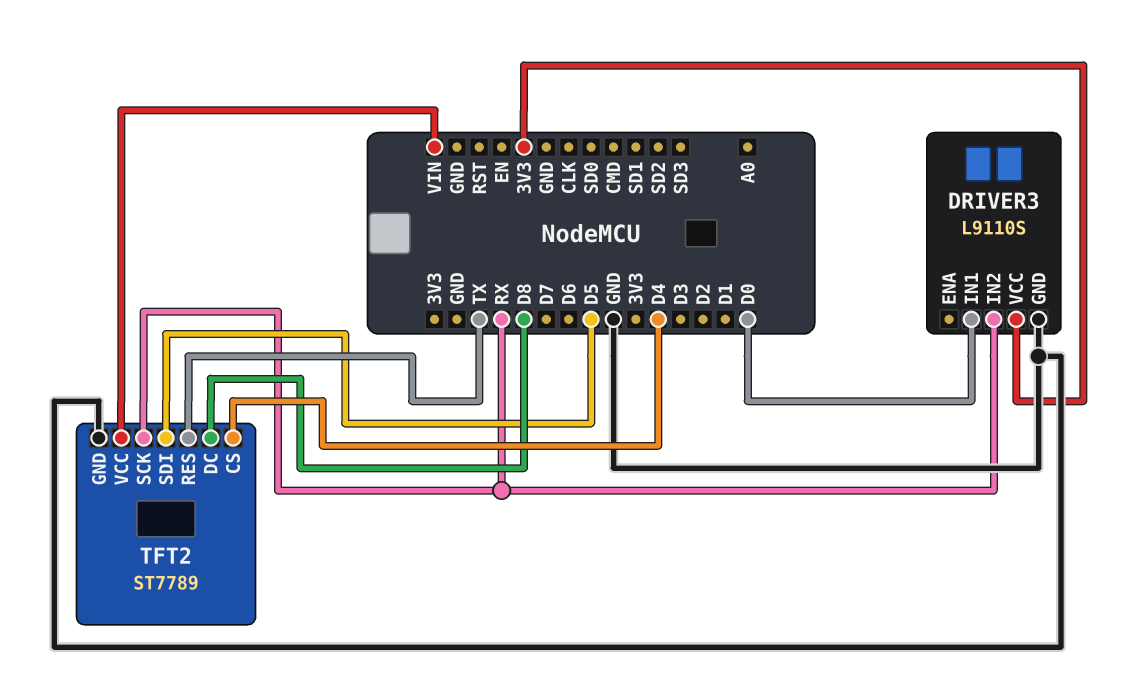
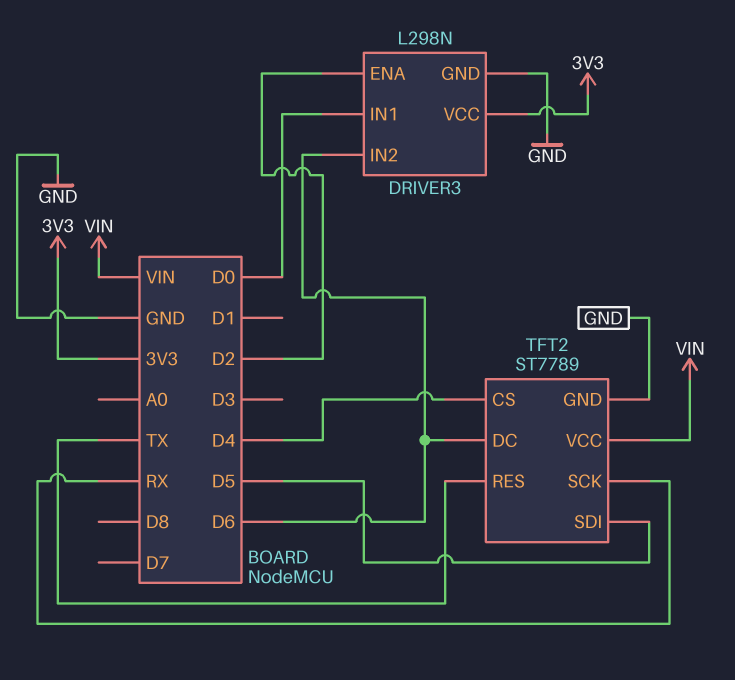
DRIVER3: L9110S -> L298N
DRIVER3 pin ENA: none -> D2
DRIVER3 pin IN2: RX -> D6
TFT2 pin DC: D8 -> D6

